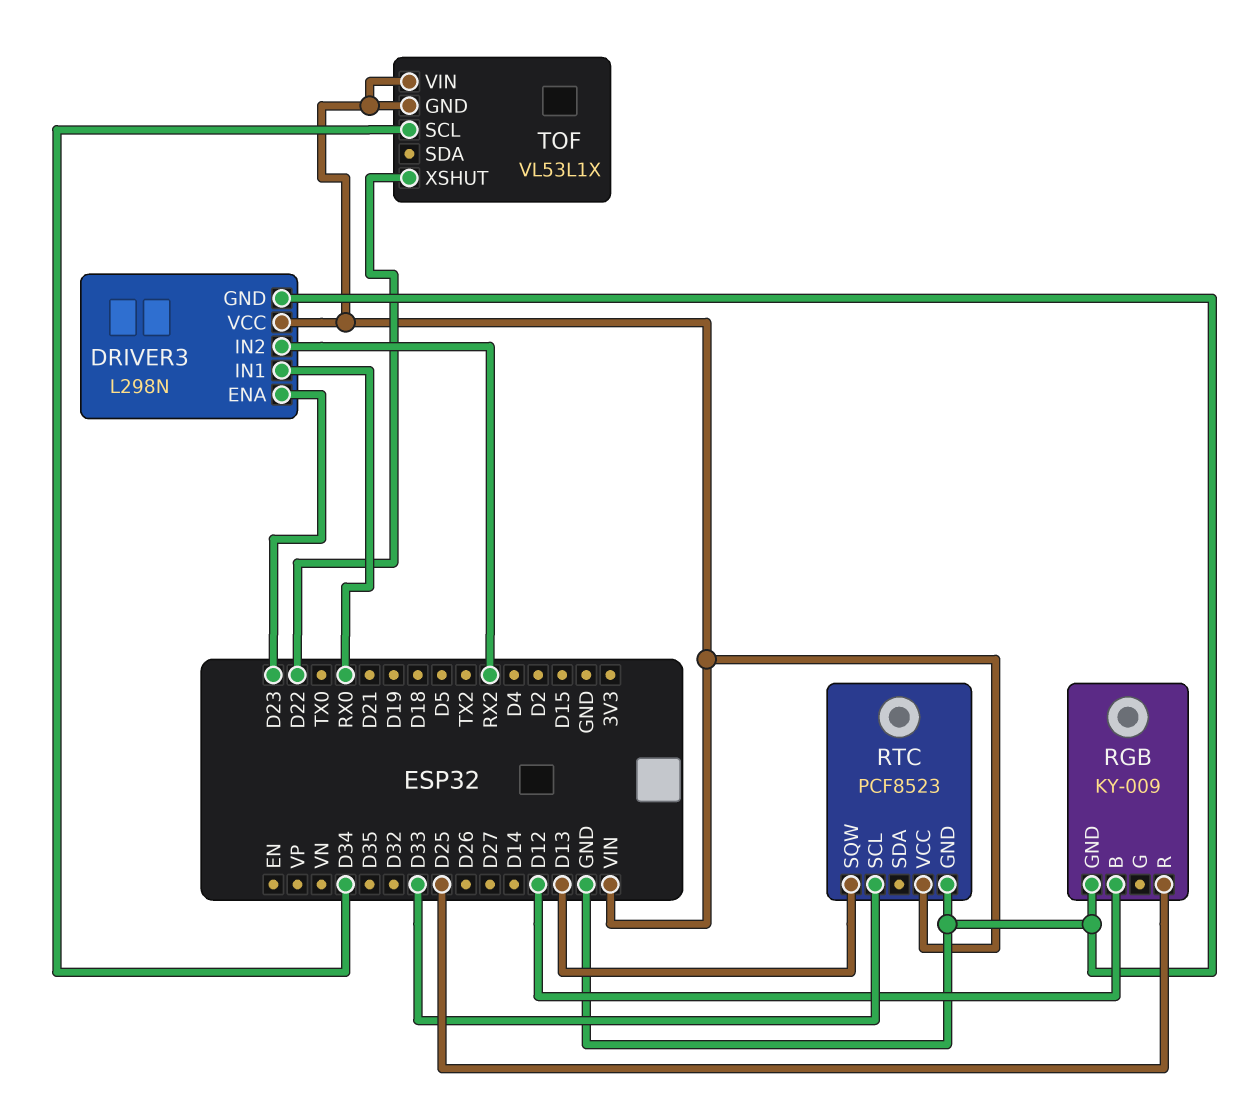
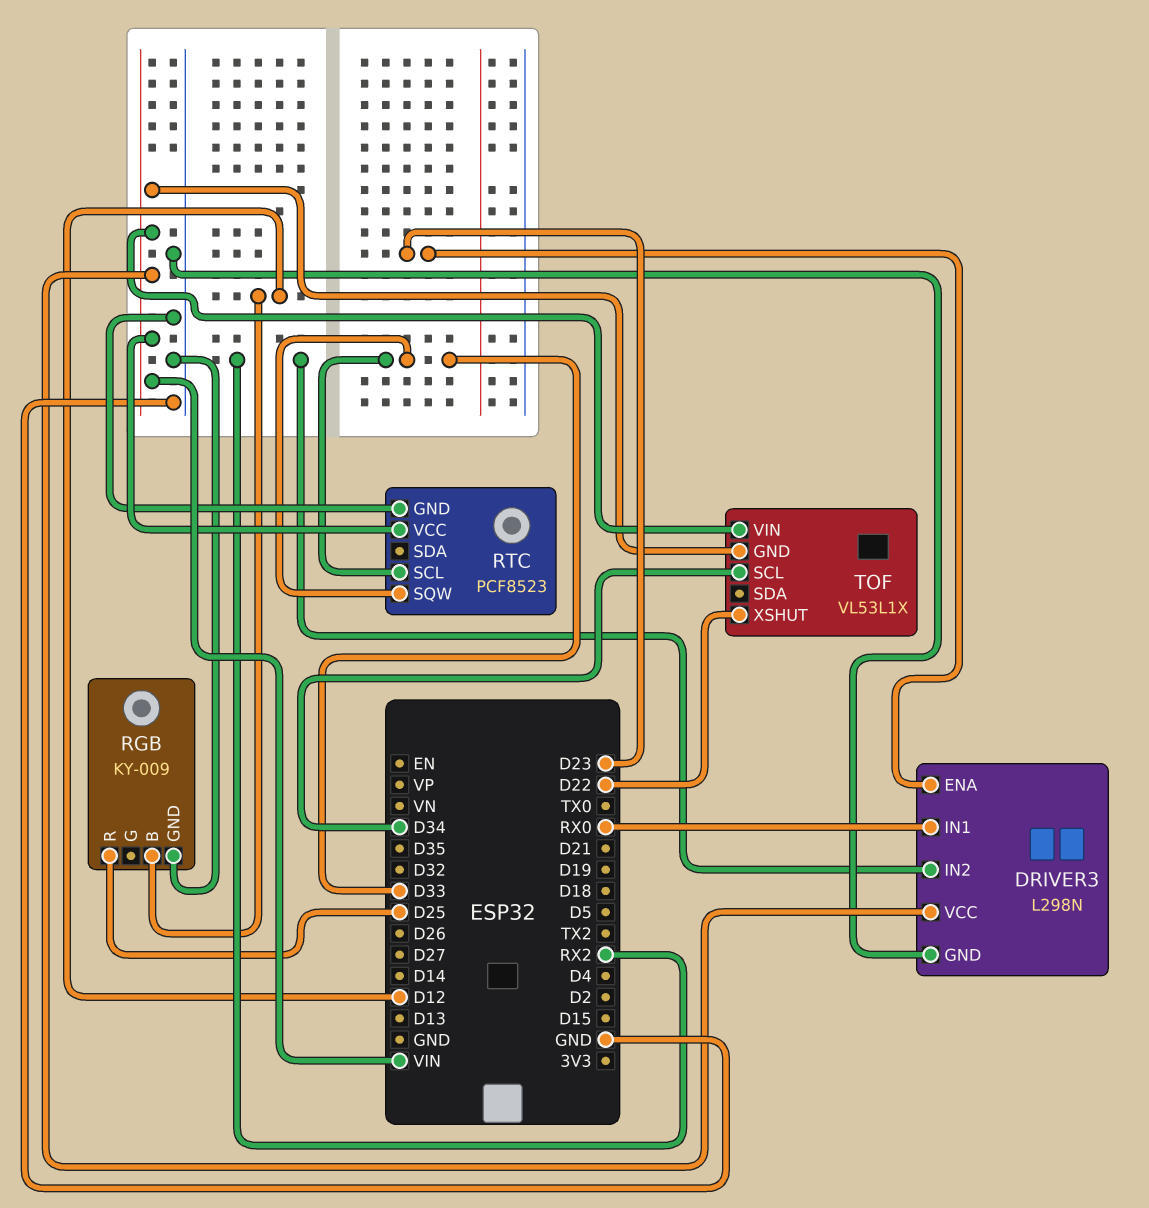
RTC pin SQW: D13 -> D33

